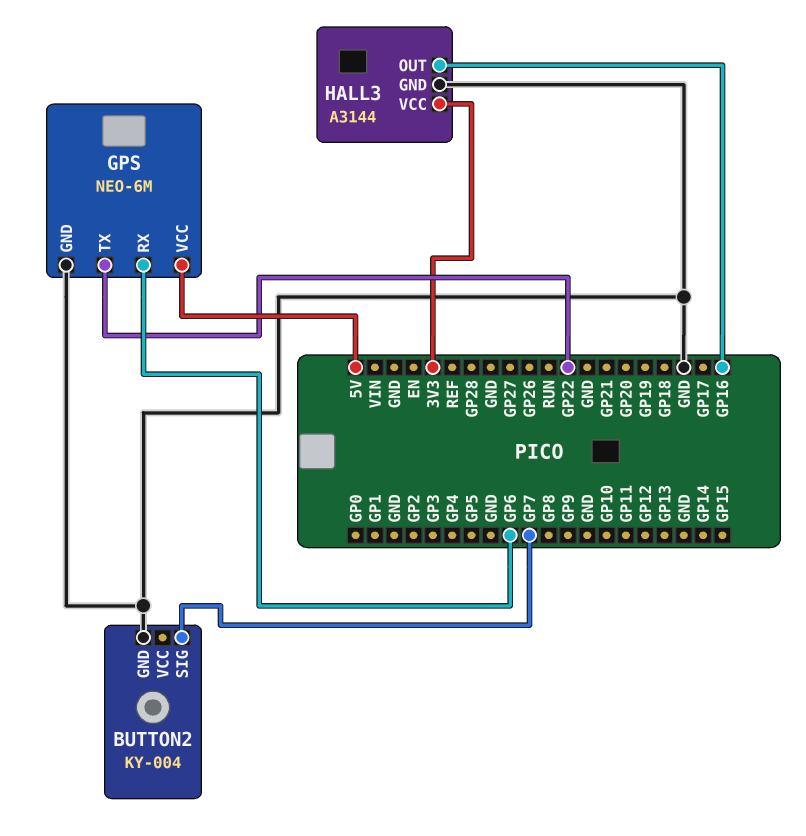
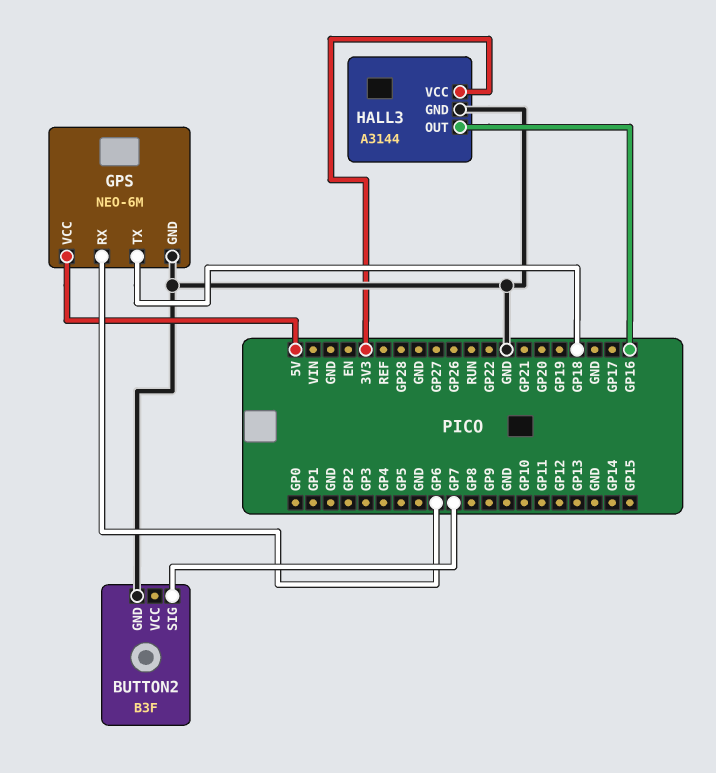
BUTTON2: KY-004 -> B3F
GPS pin TX: GP22 -> GP18

